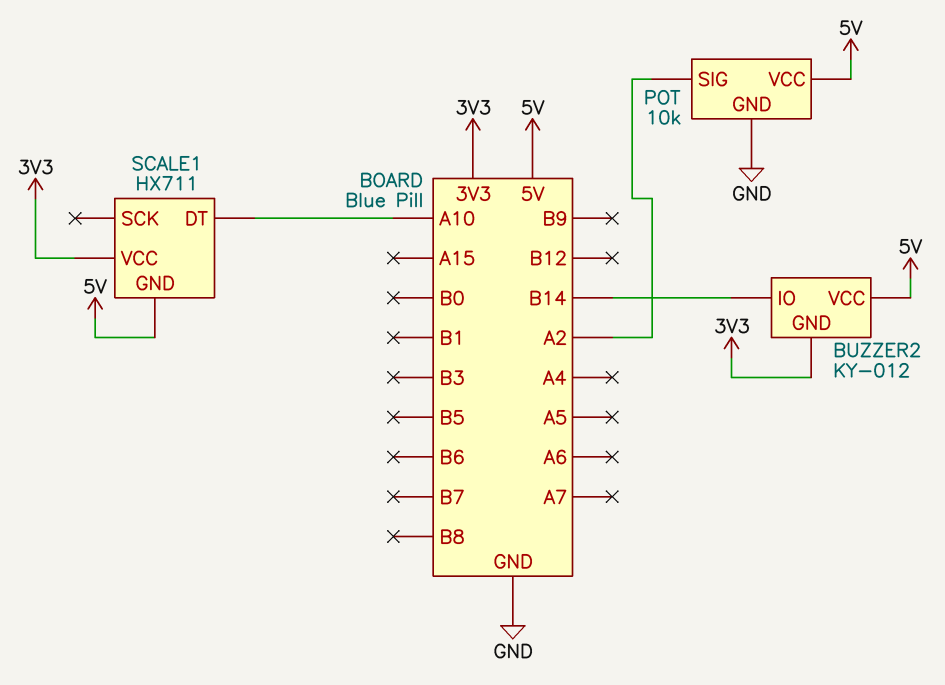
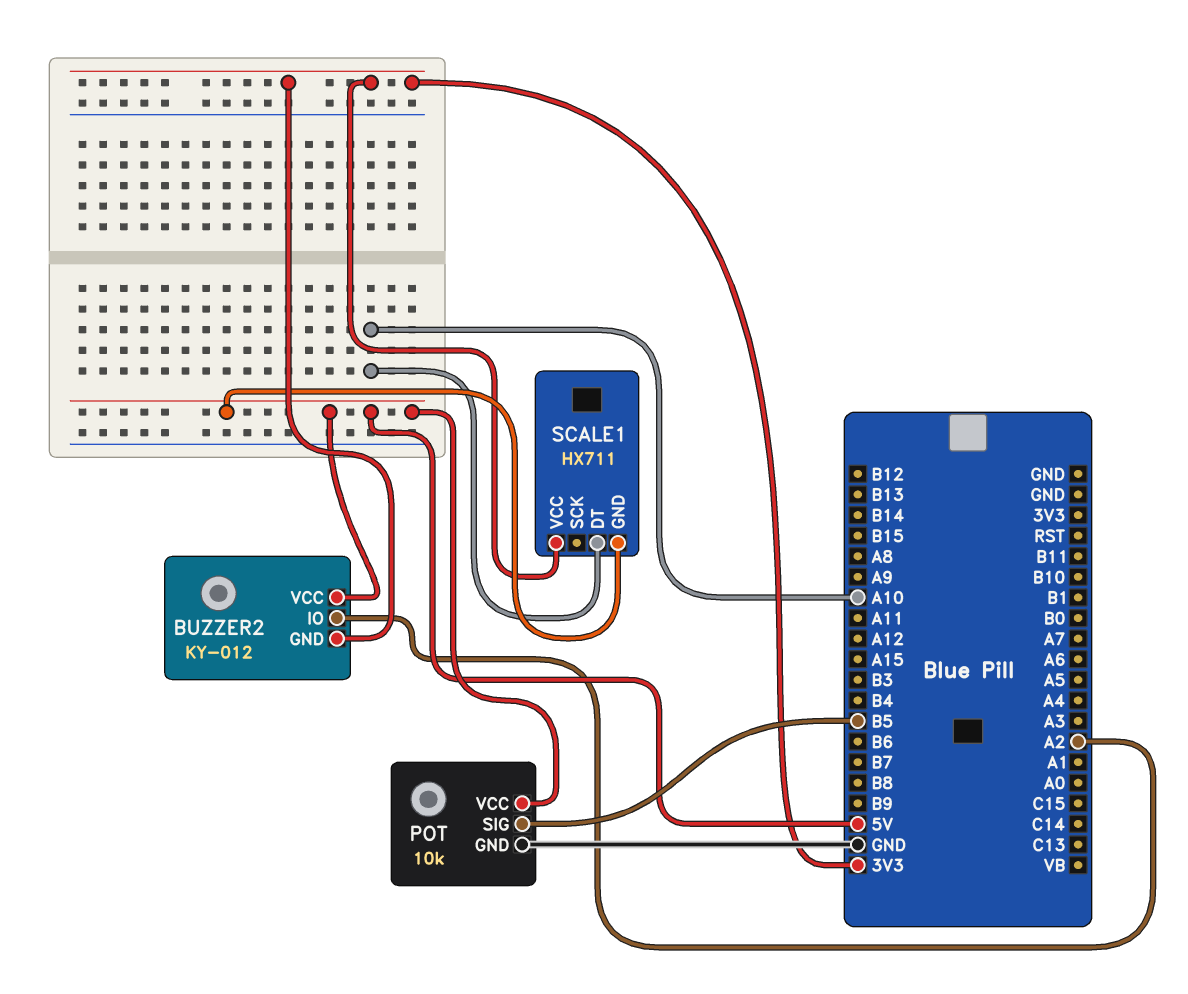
BUZZER2 pin IO: B14 -> A2
POT pin SIG: A2 -> B5

